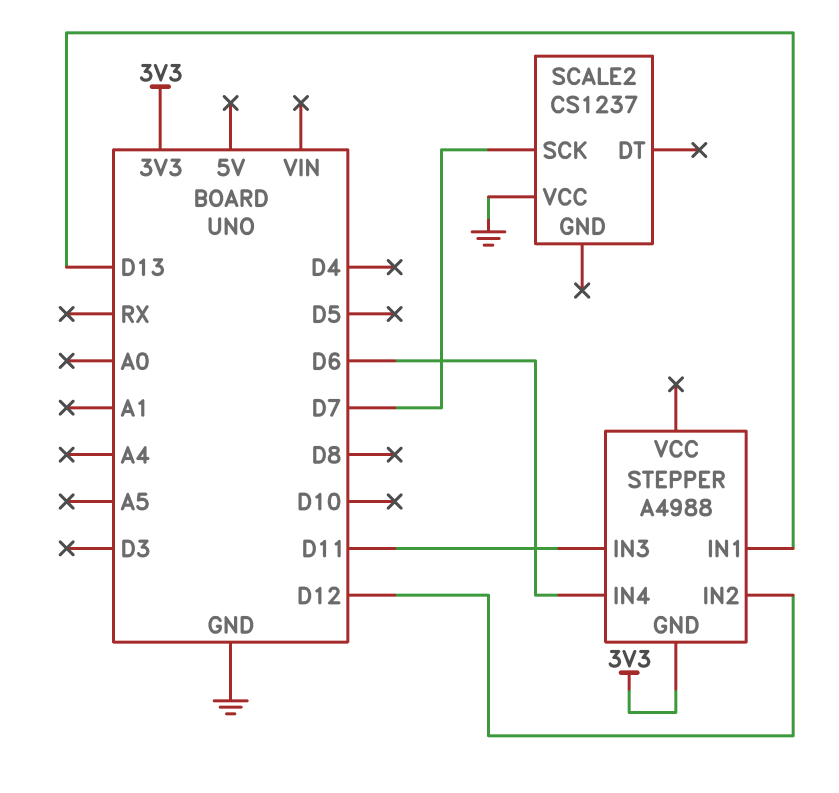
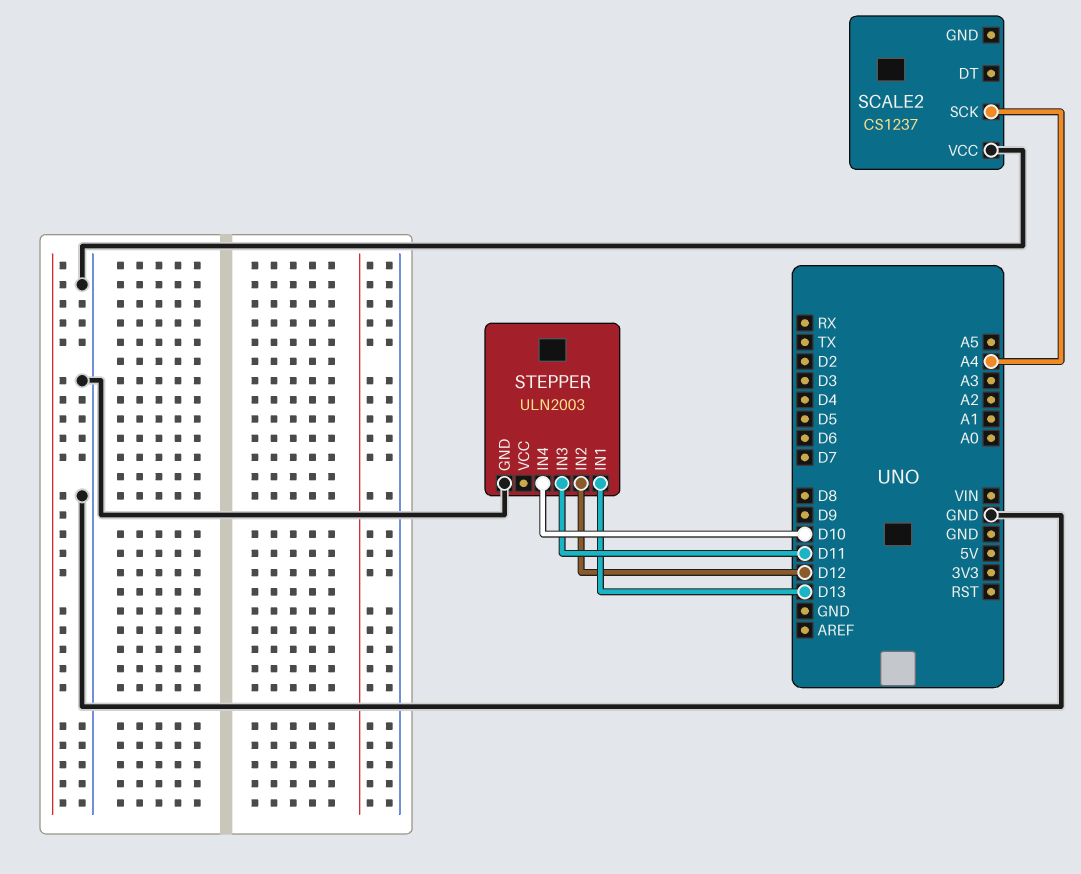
SCALE2 pin SCK: D7 -> A4
STEPPER: A4988 -> ULN2003
STEPPER pin GND: 3V3 -> GND
STEPPER pin IN4: D6 -> D10

